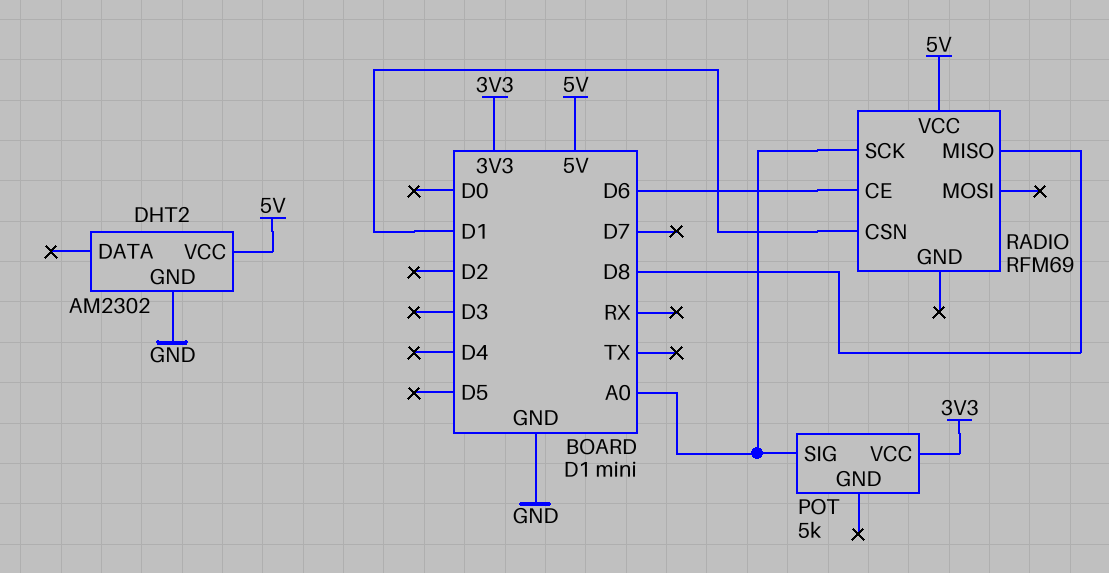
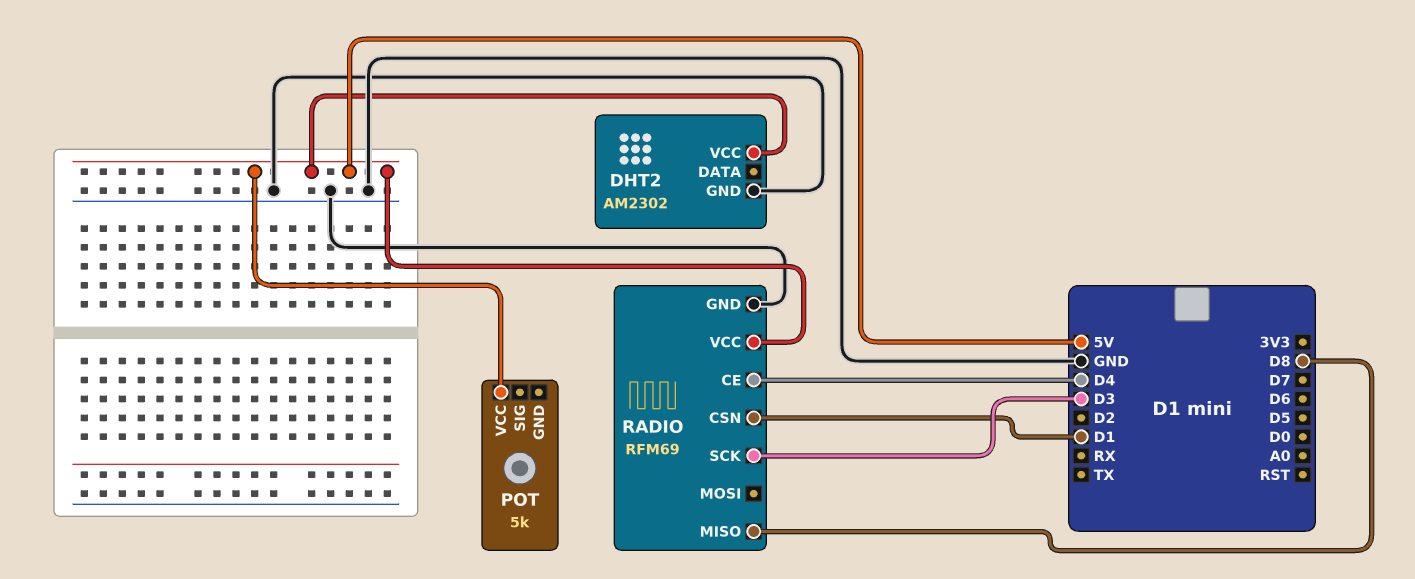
POT pin SIG: A0 -> none
POT pin VCC: 3V3 -> 5V
RADIO pin CE: D6 -> D4
RADIO pin GND: none -> GND
RADIO pin SCK: A0 -> D3

